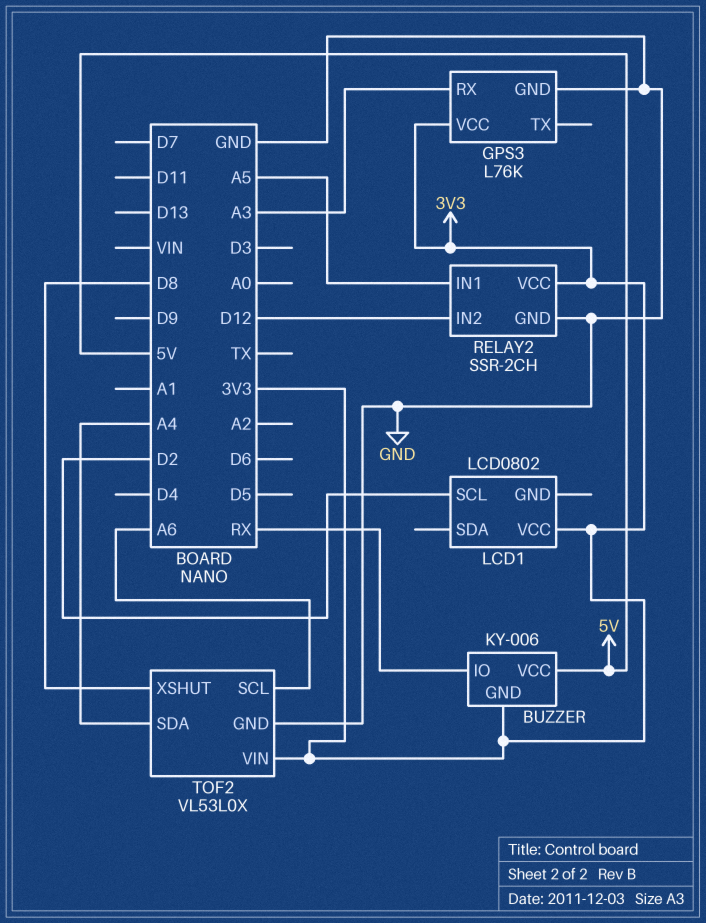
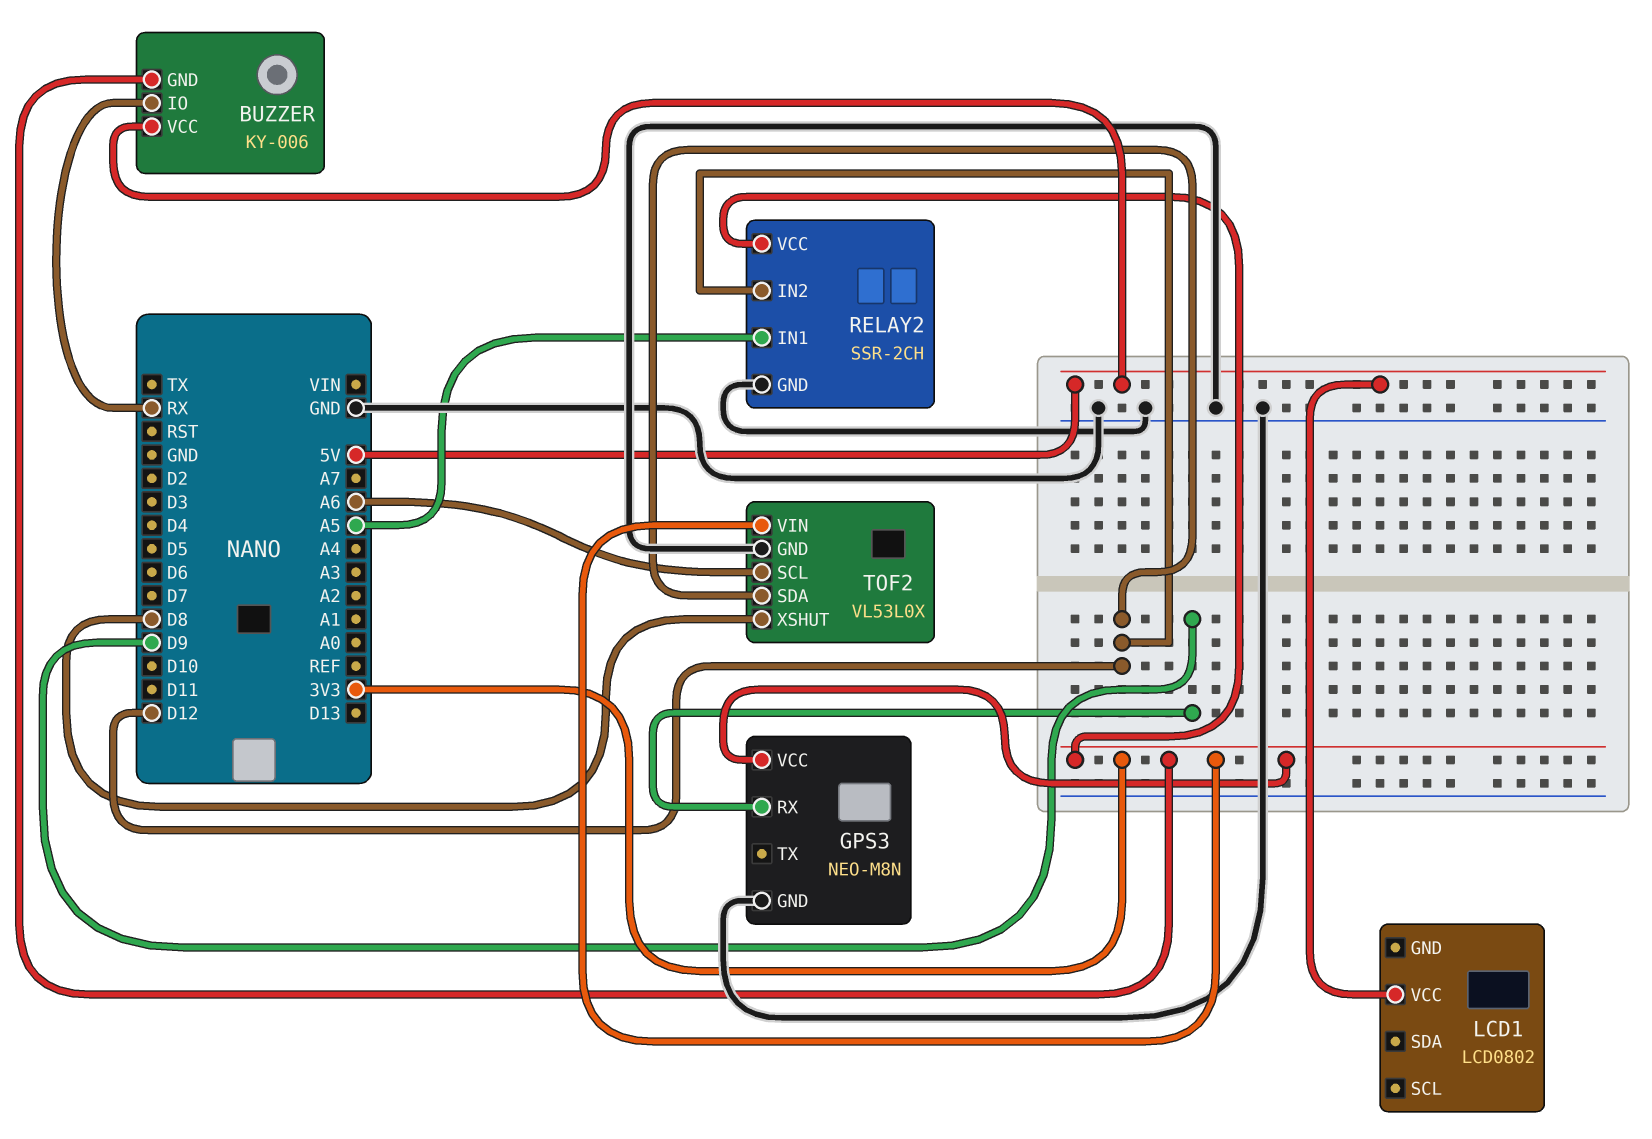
GPS3: L76K -> NEO-M8N
GPS3 pin RX: A3 -> D9
LCD1 pin SCL: D2 -> none
LCD1 pin VCC: 3V3 -> 5V
TOF2 pin SDA: A4 -> D12

